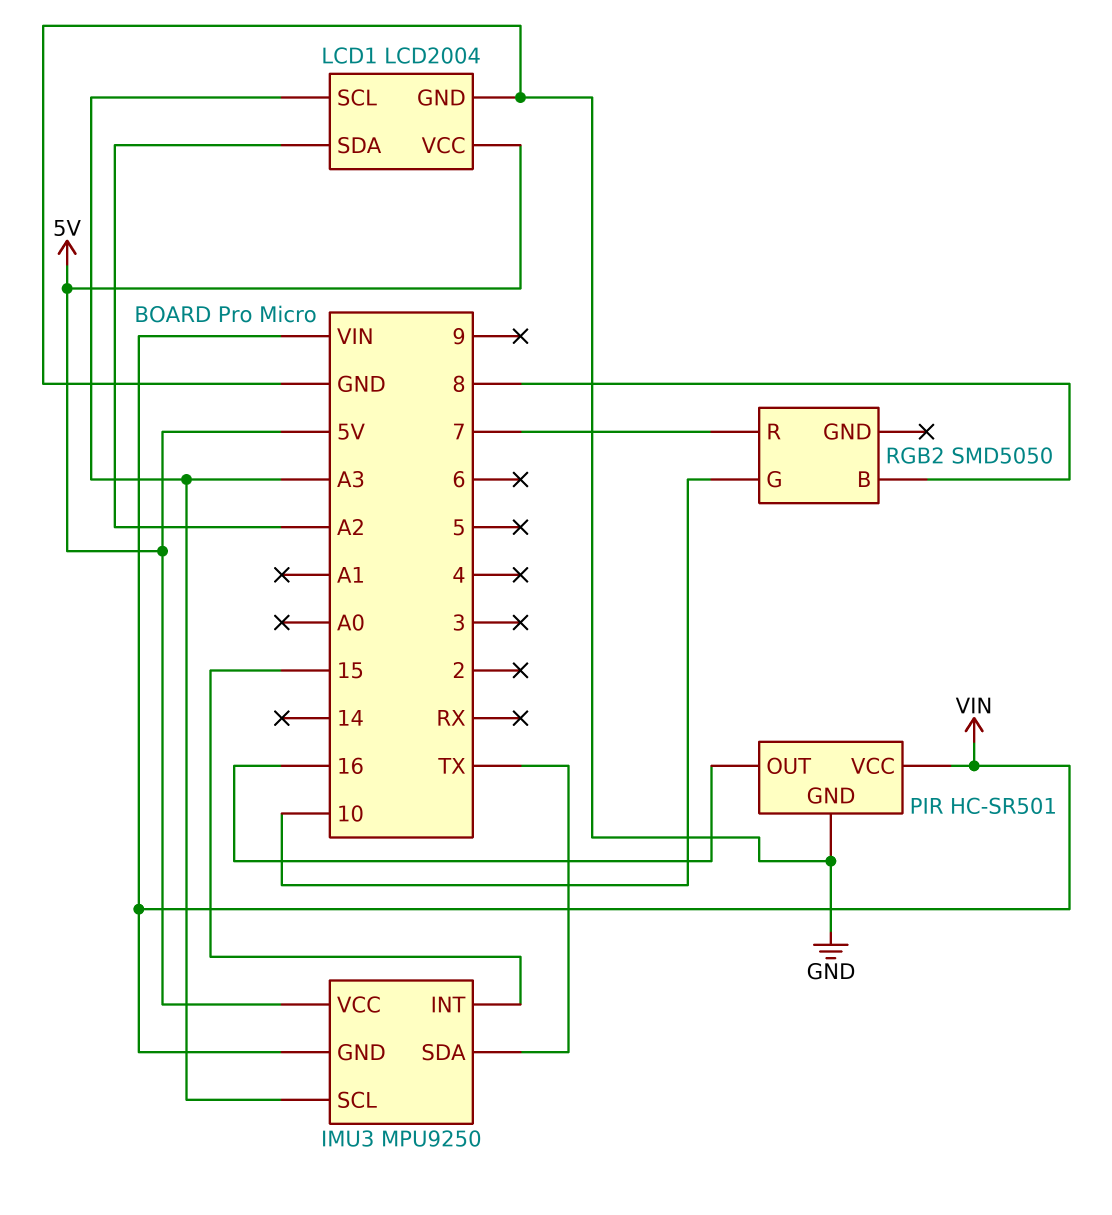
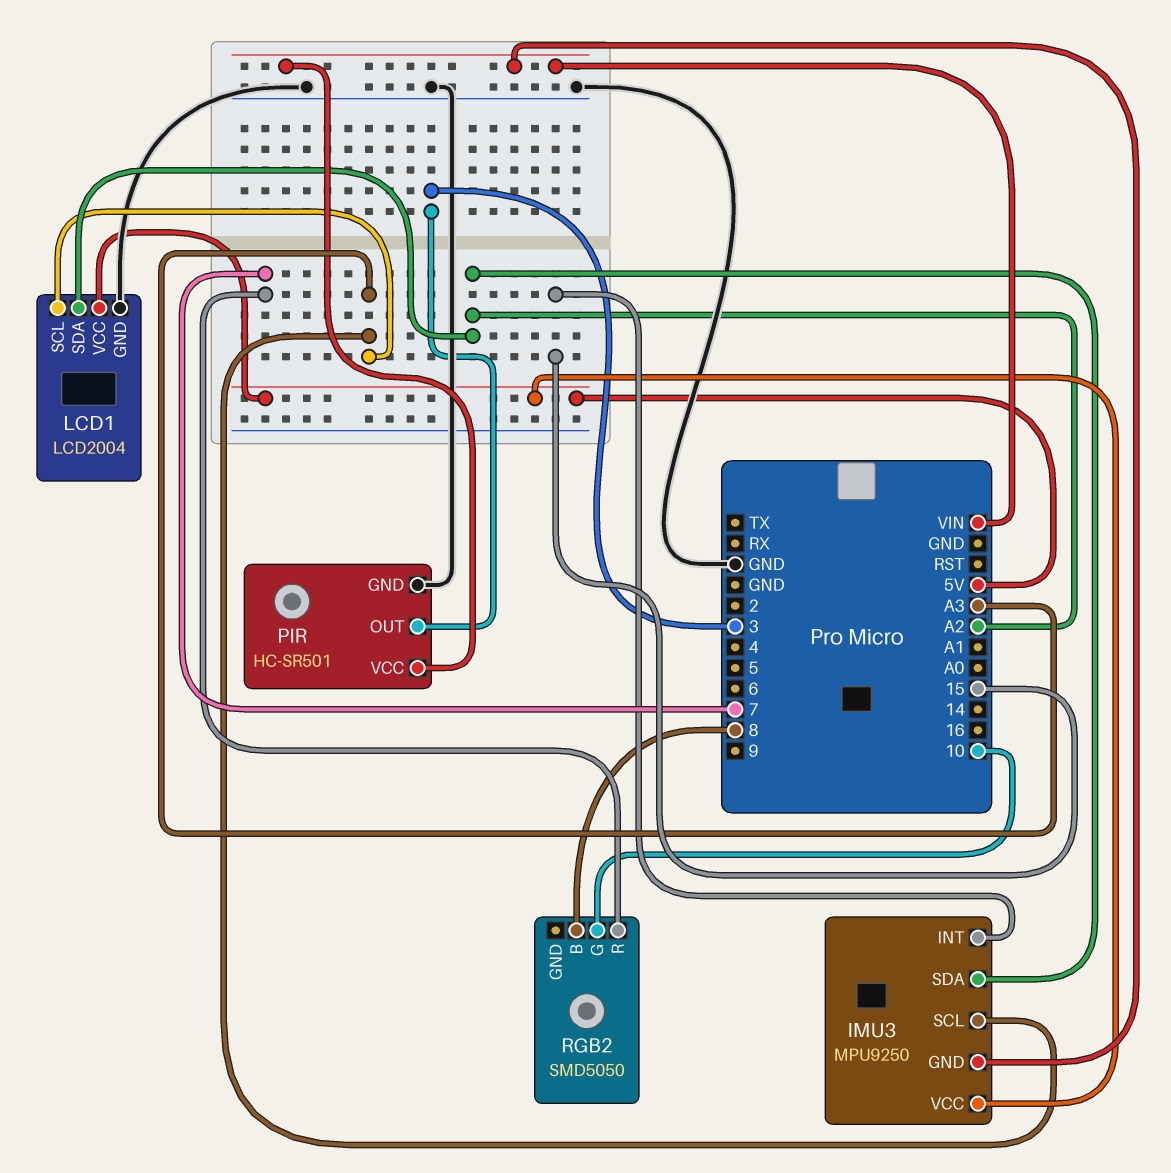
IMU3 pin SDA: TX -> A2
PIR pin OUT: 16 -> 3

